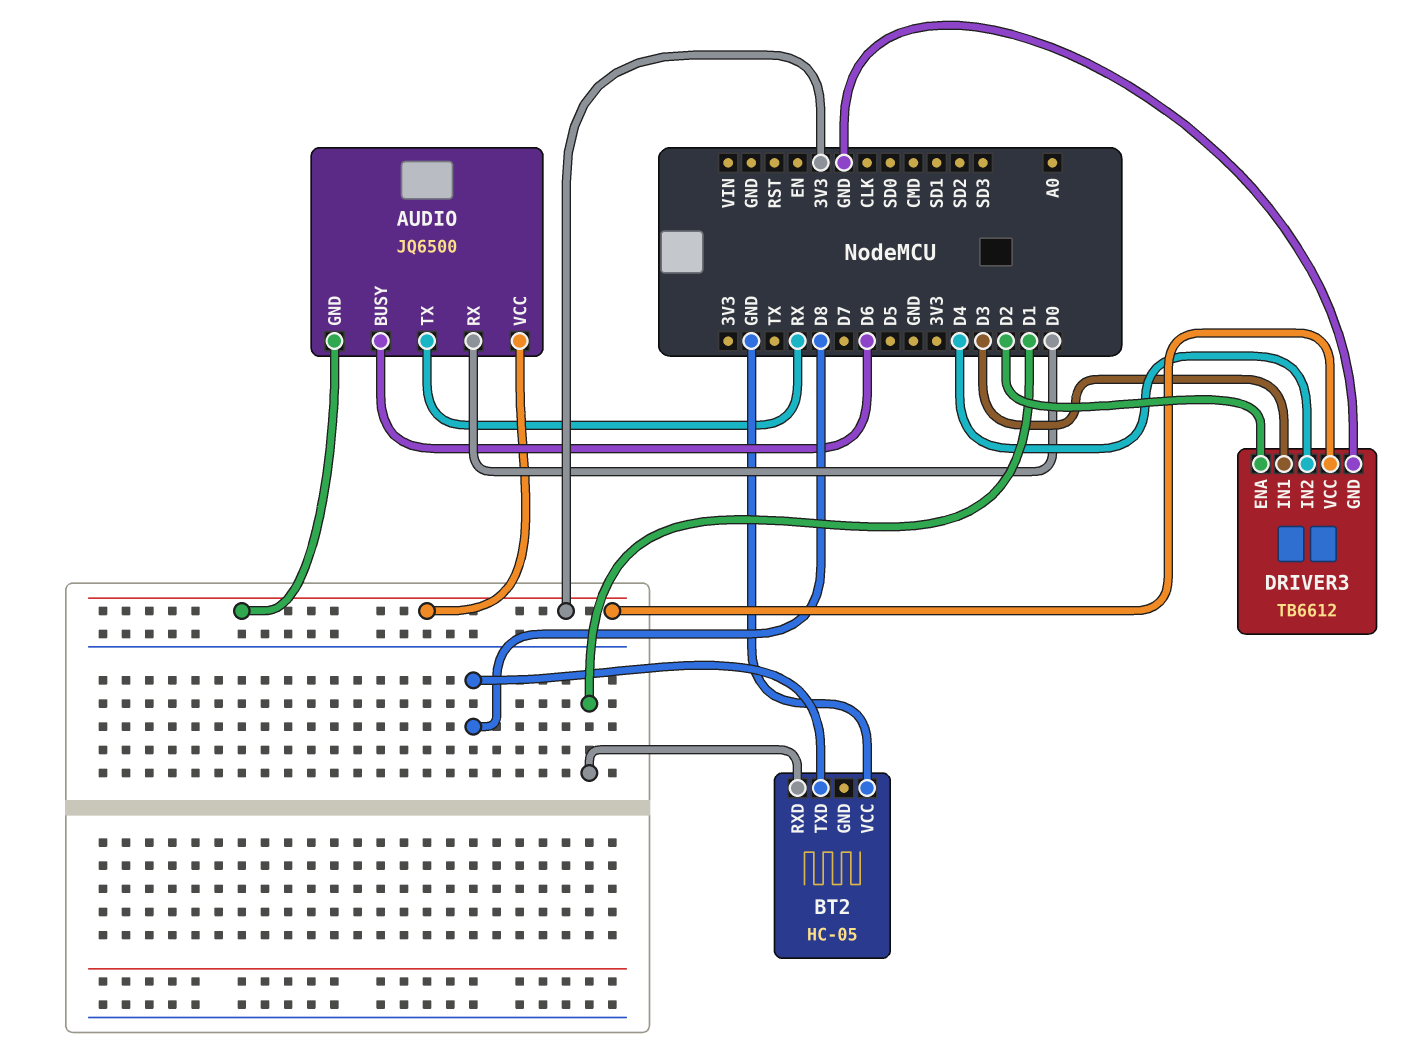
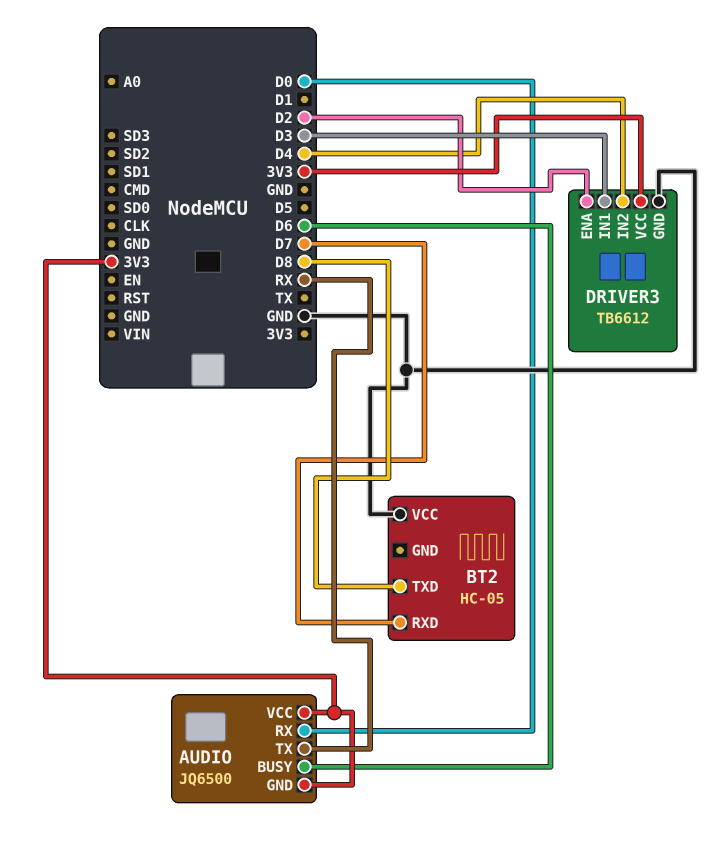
BT2 pin RXD: D1 -> D7

